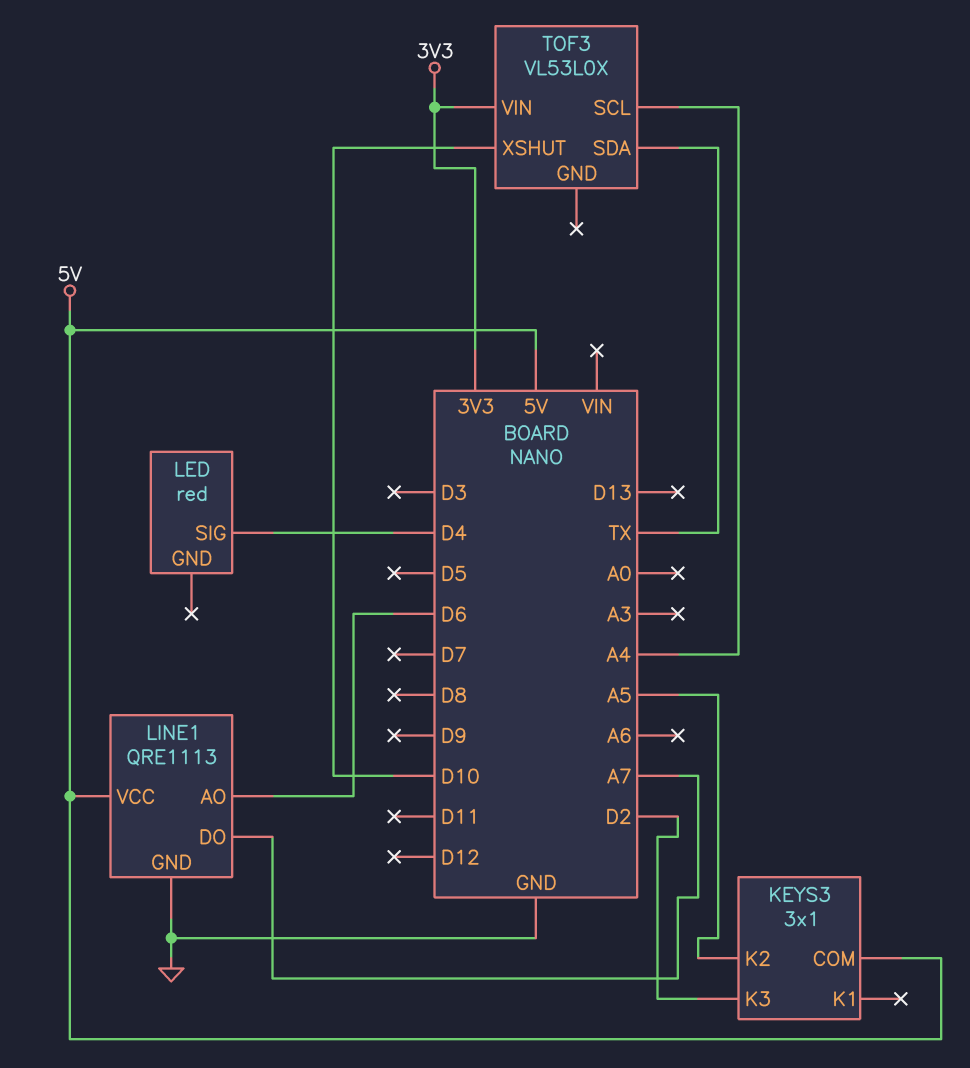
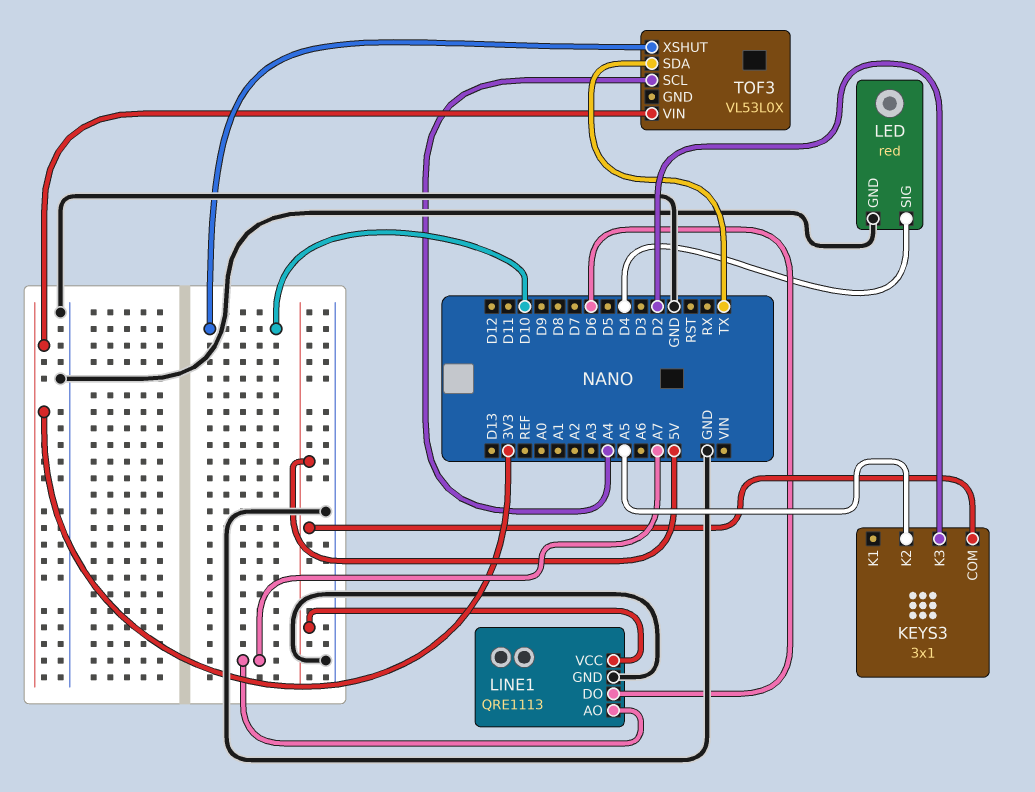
LED pin GND: none -> GND
LINE1 pin AO: D6 -> A7
LINE1 pin DO: A7 -> D6

